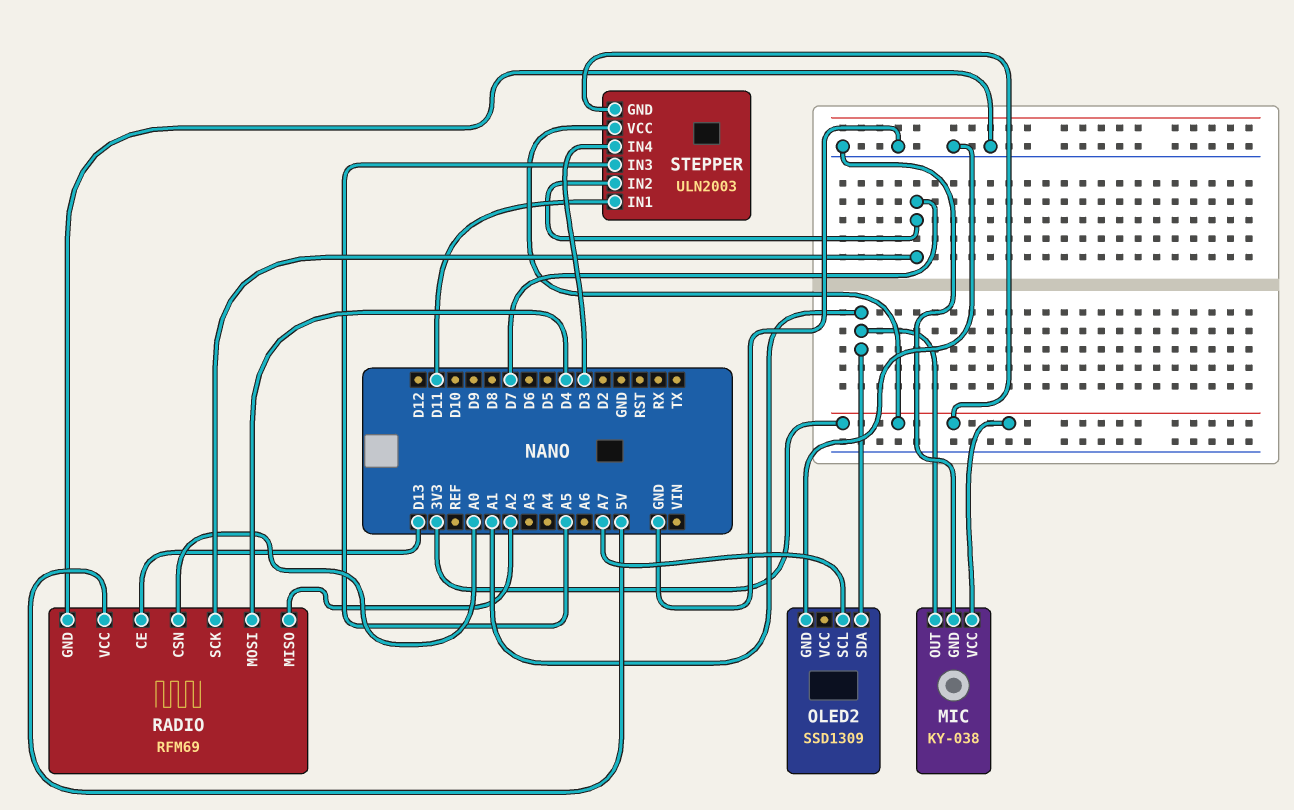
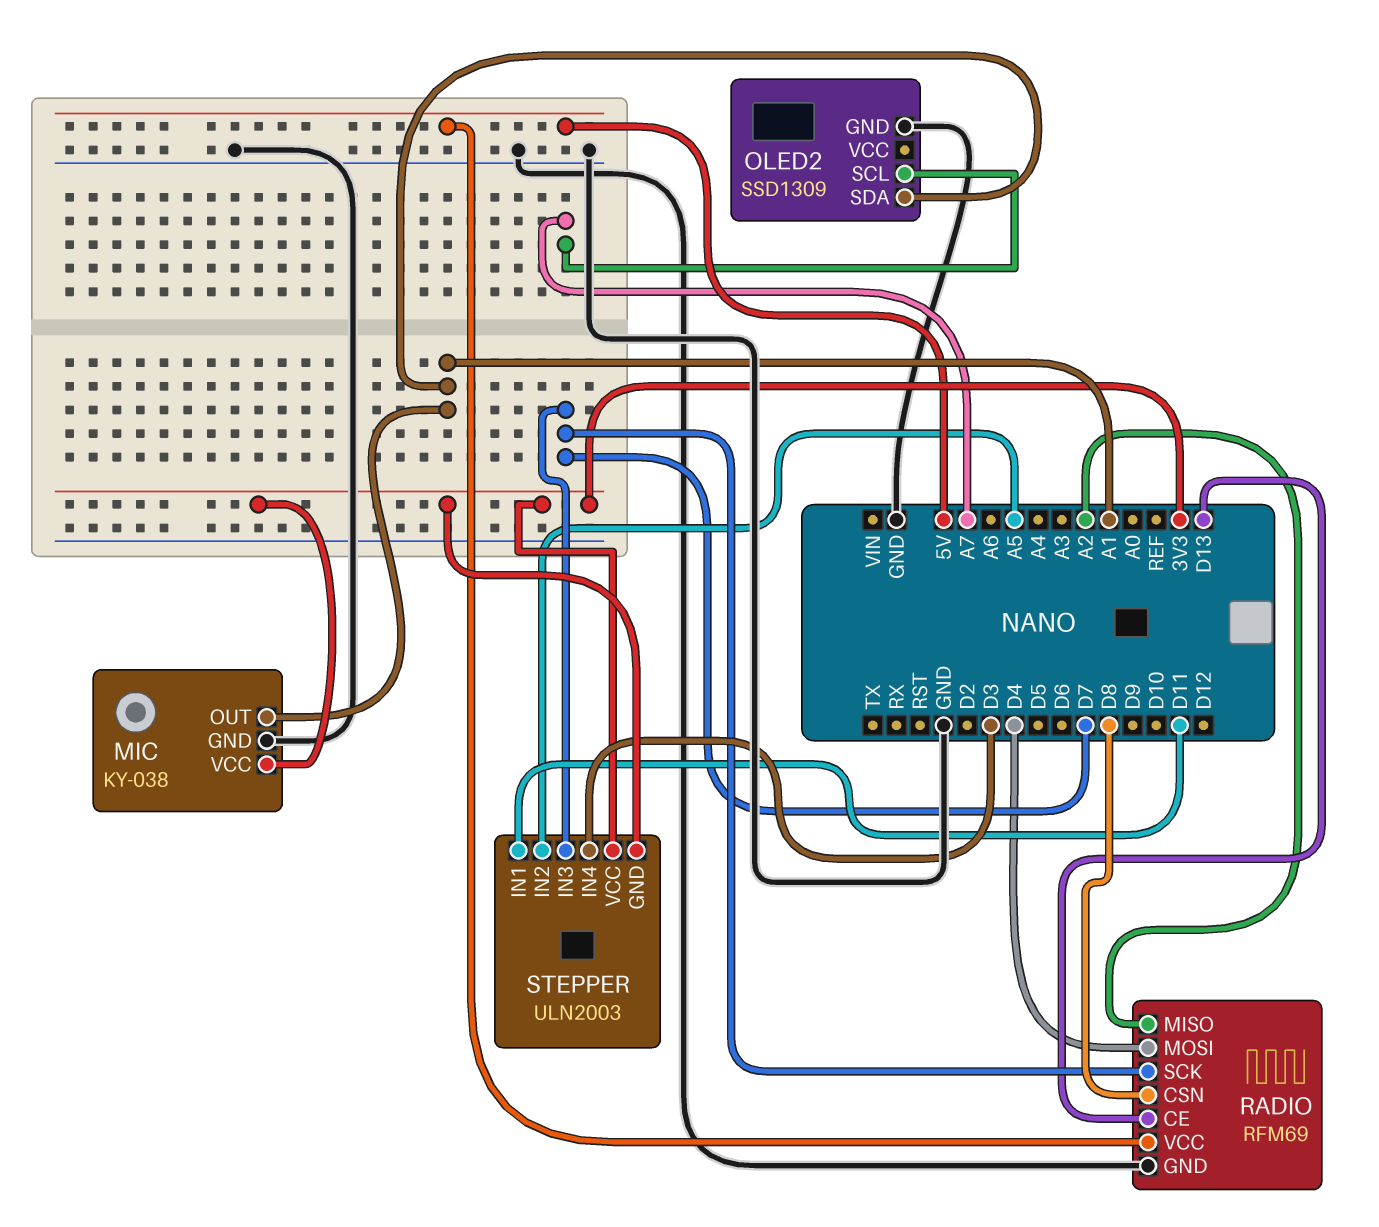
RADIO pin CSN: A0 -> D8
STEPPER pin IN2: D7 -> A5
STEPPER pin IN3: A5 -> D7

